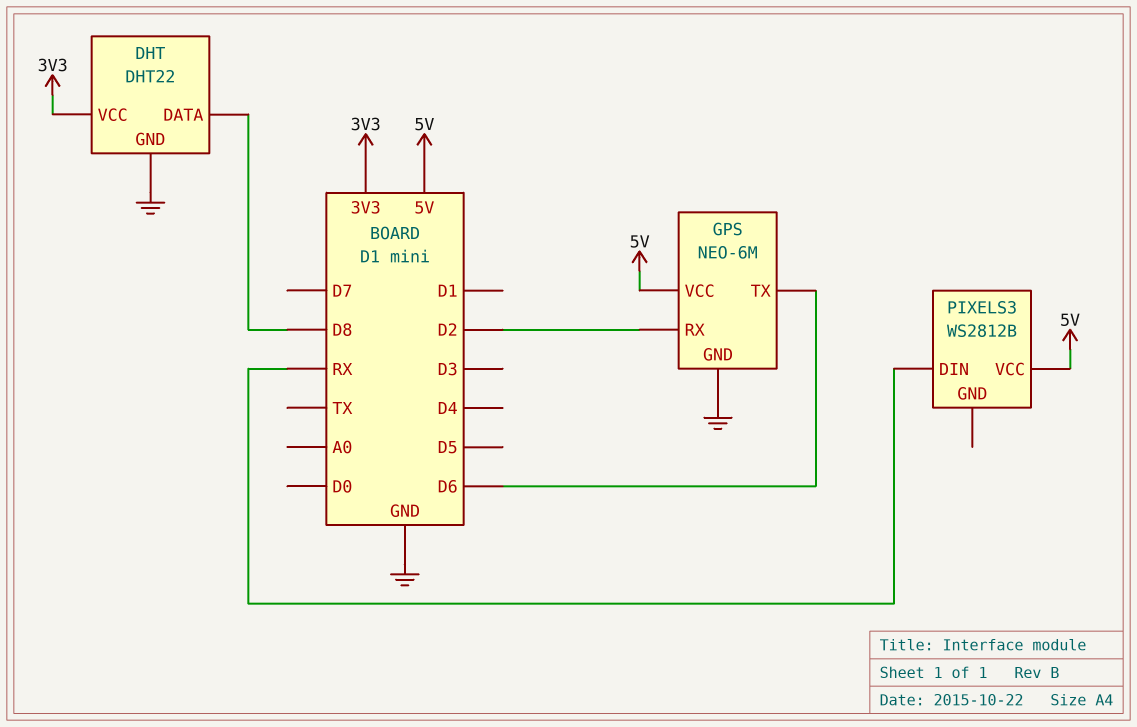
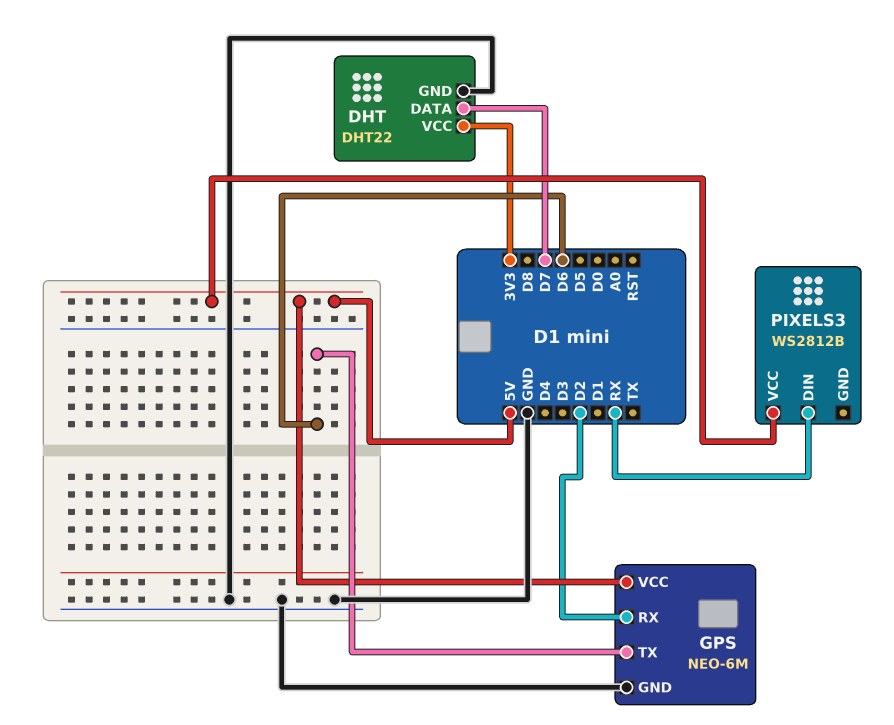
DHT pin DATA: D8 -> D7

